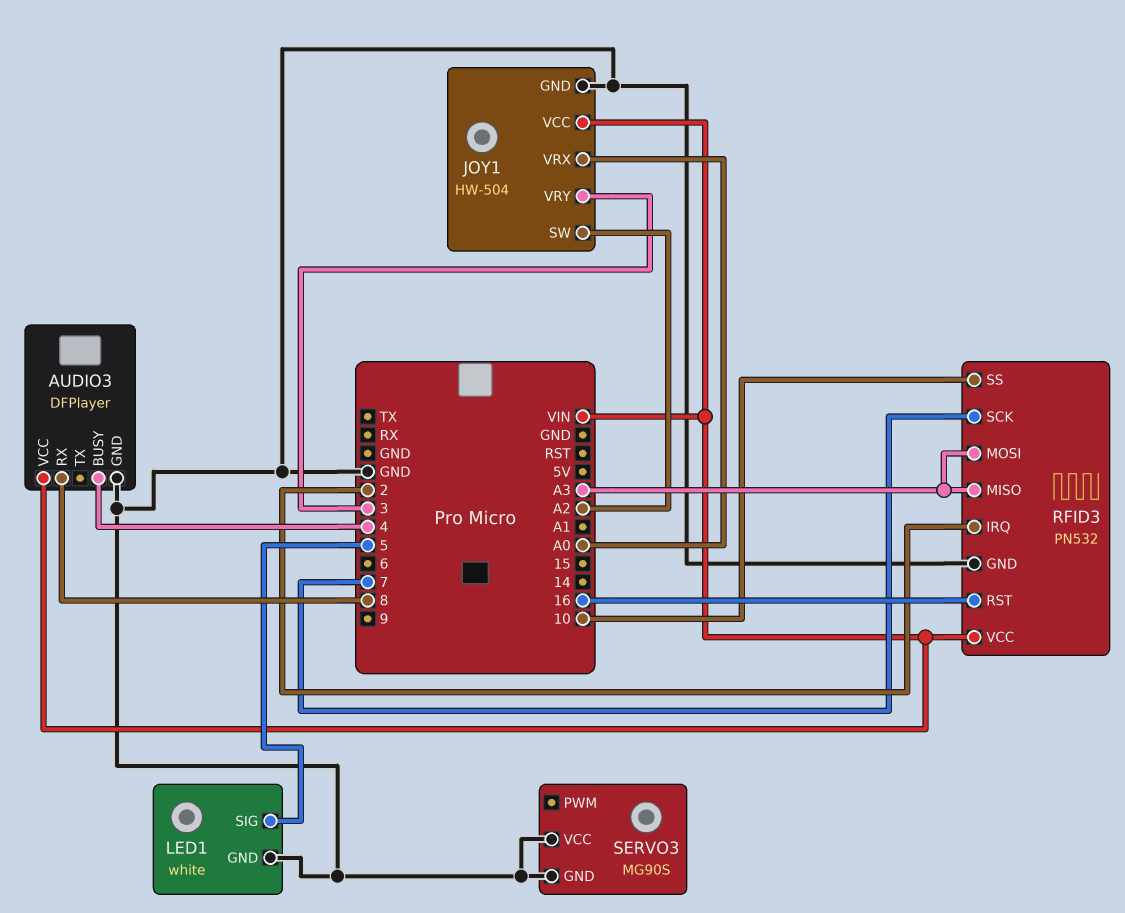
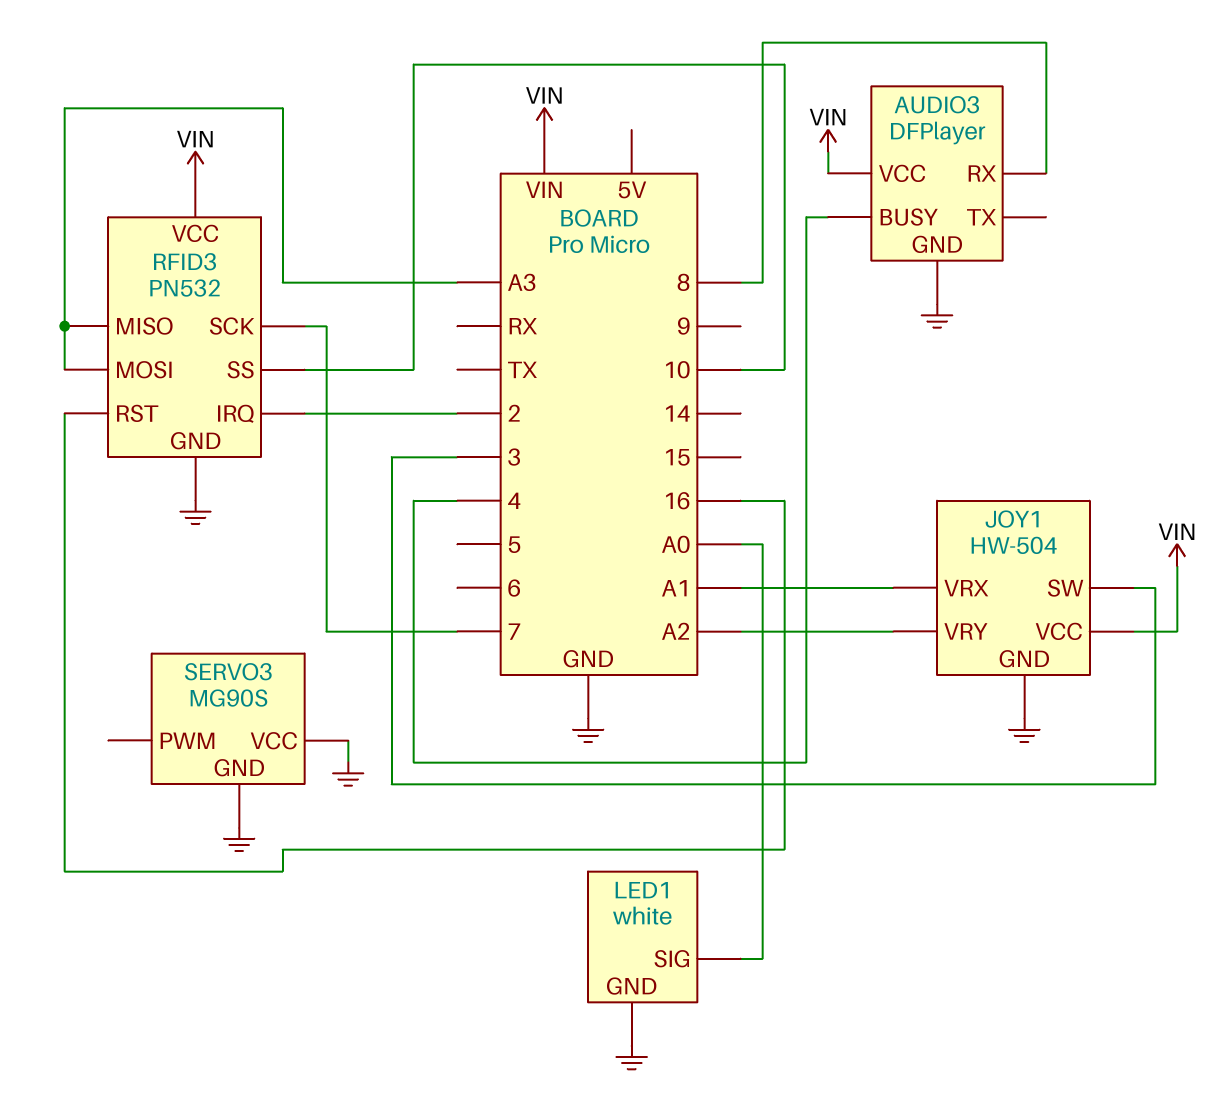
JOY1 pin SW: A2 -> 3
JOY1 pin VRX: A0 -> A1
JOY1 pin VRY: 3 -> A2
LED1 pin SIG: 5 -> A0

